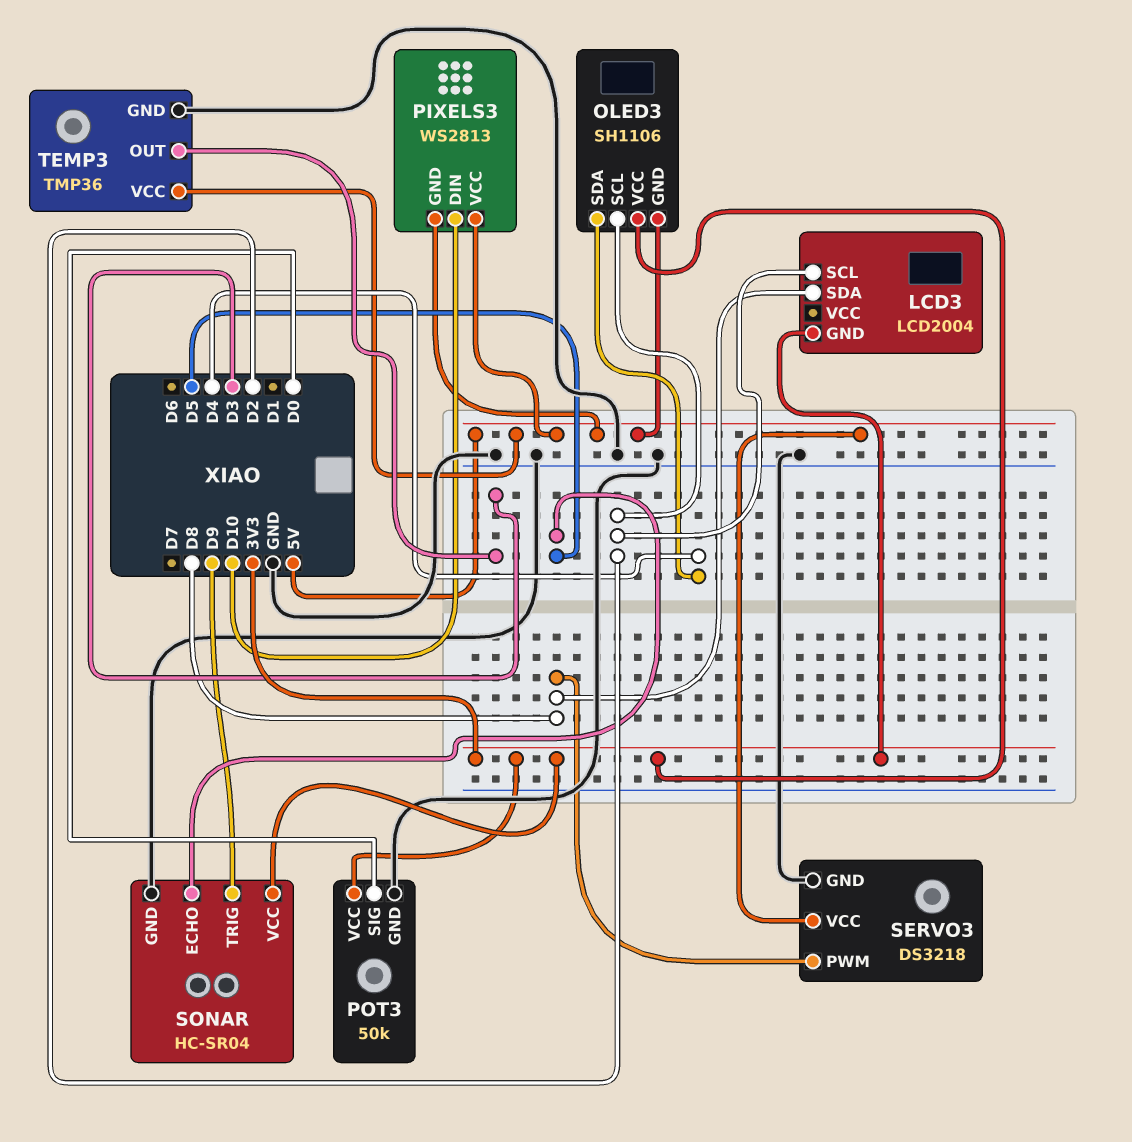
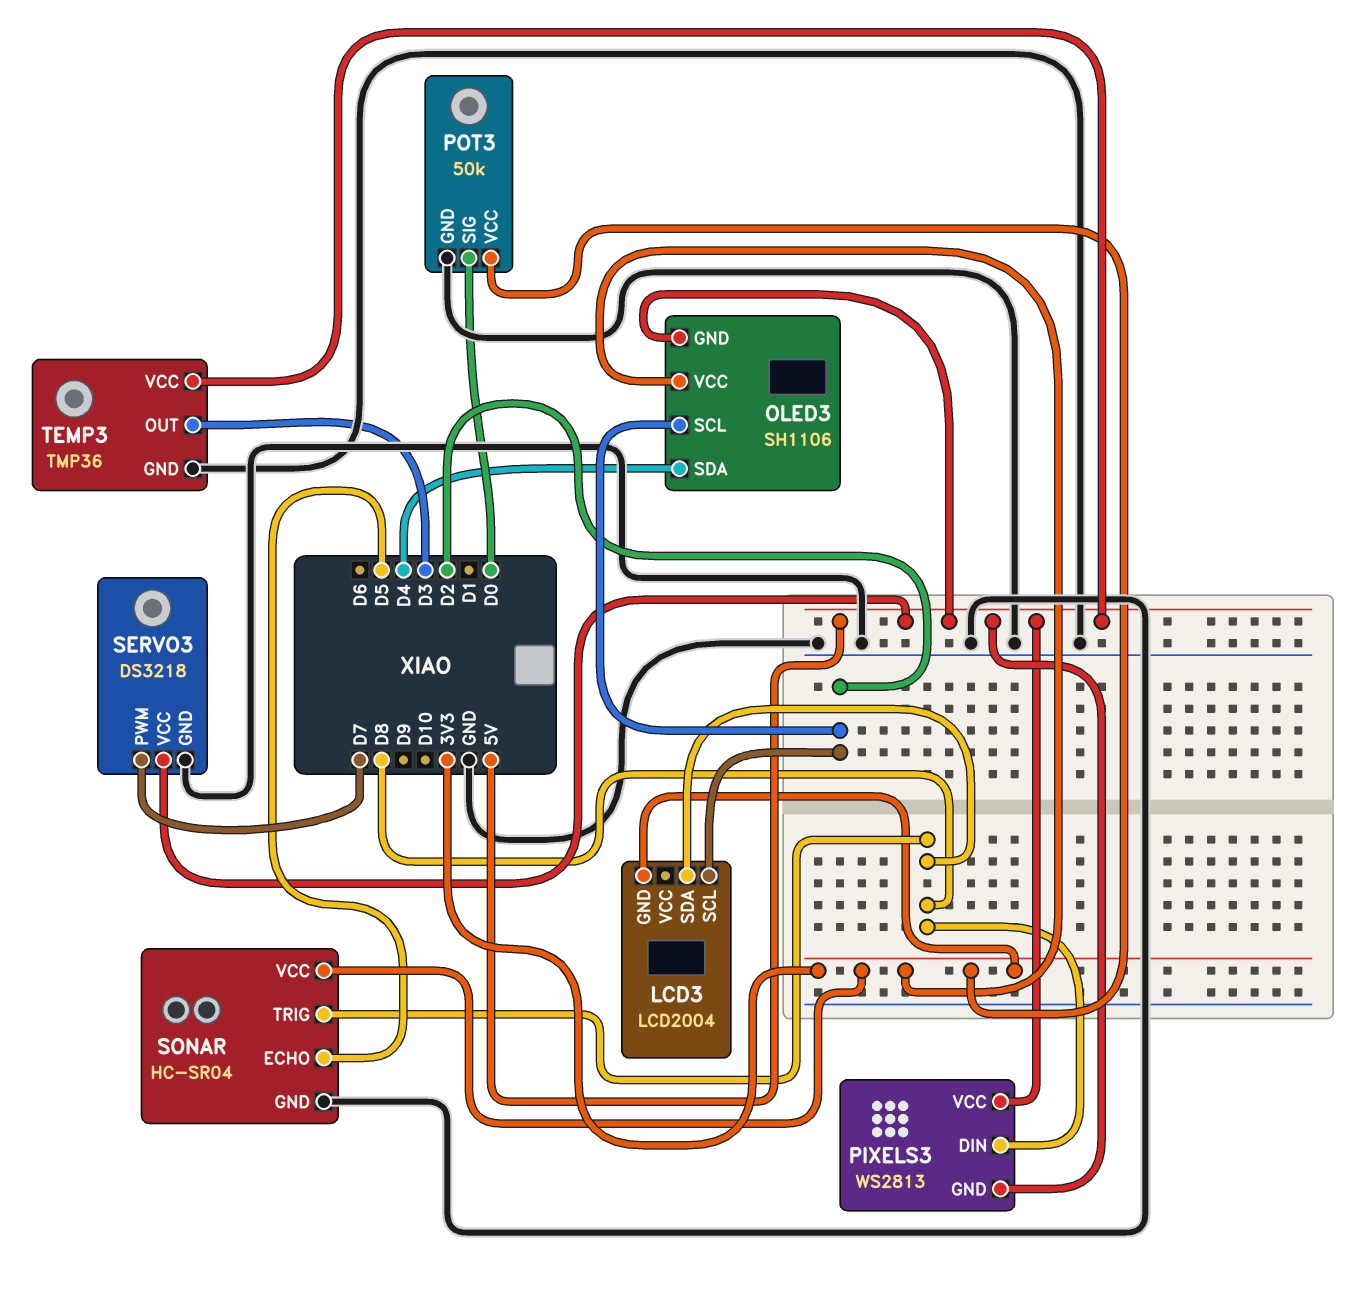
PIXELS3 pin DIN: D10 -> D8
SERVO3 pin PWM: D8 -> D7
SONAR pin TRIG: D9 -> D8

